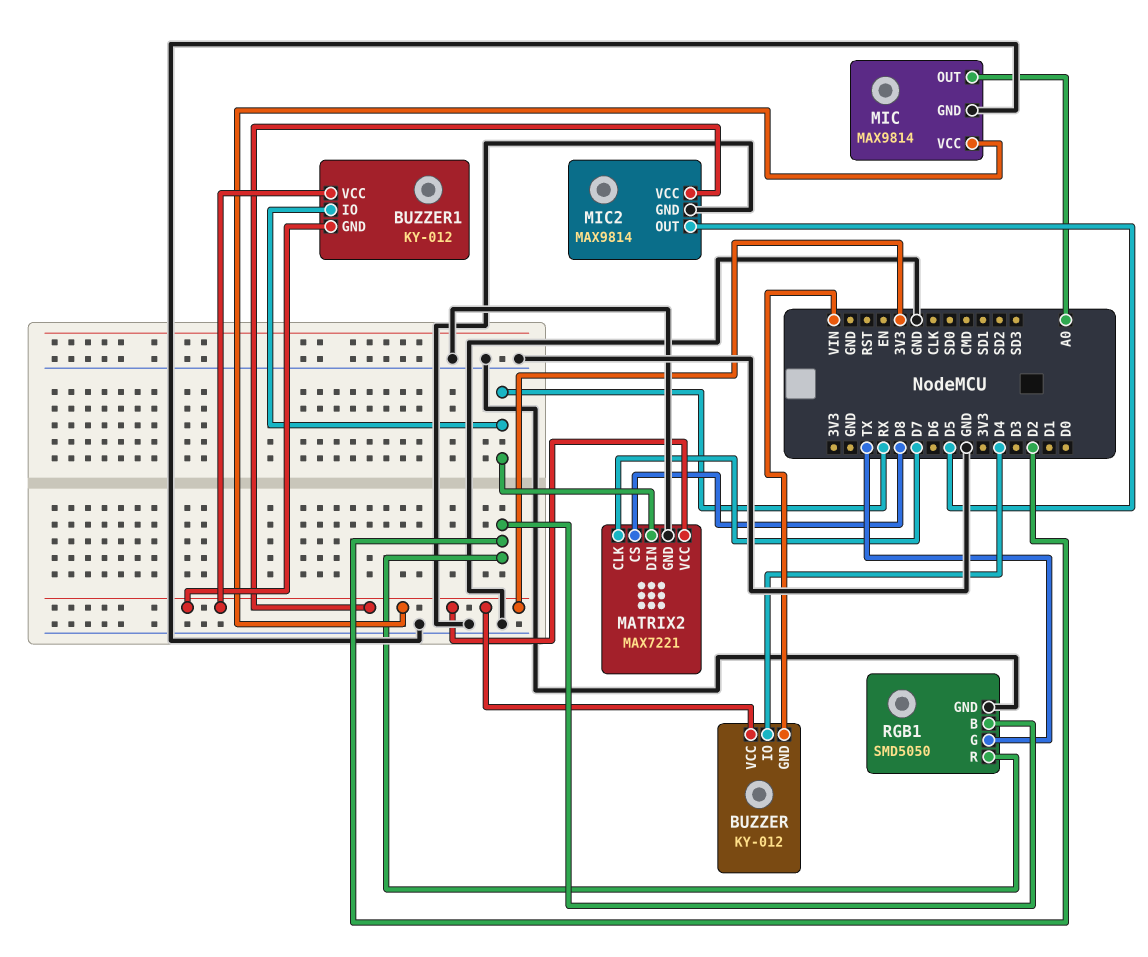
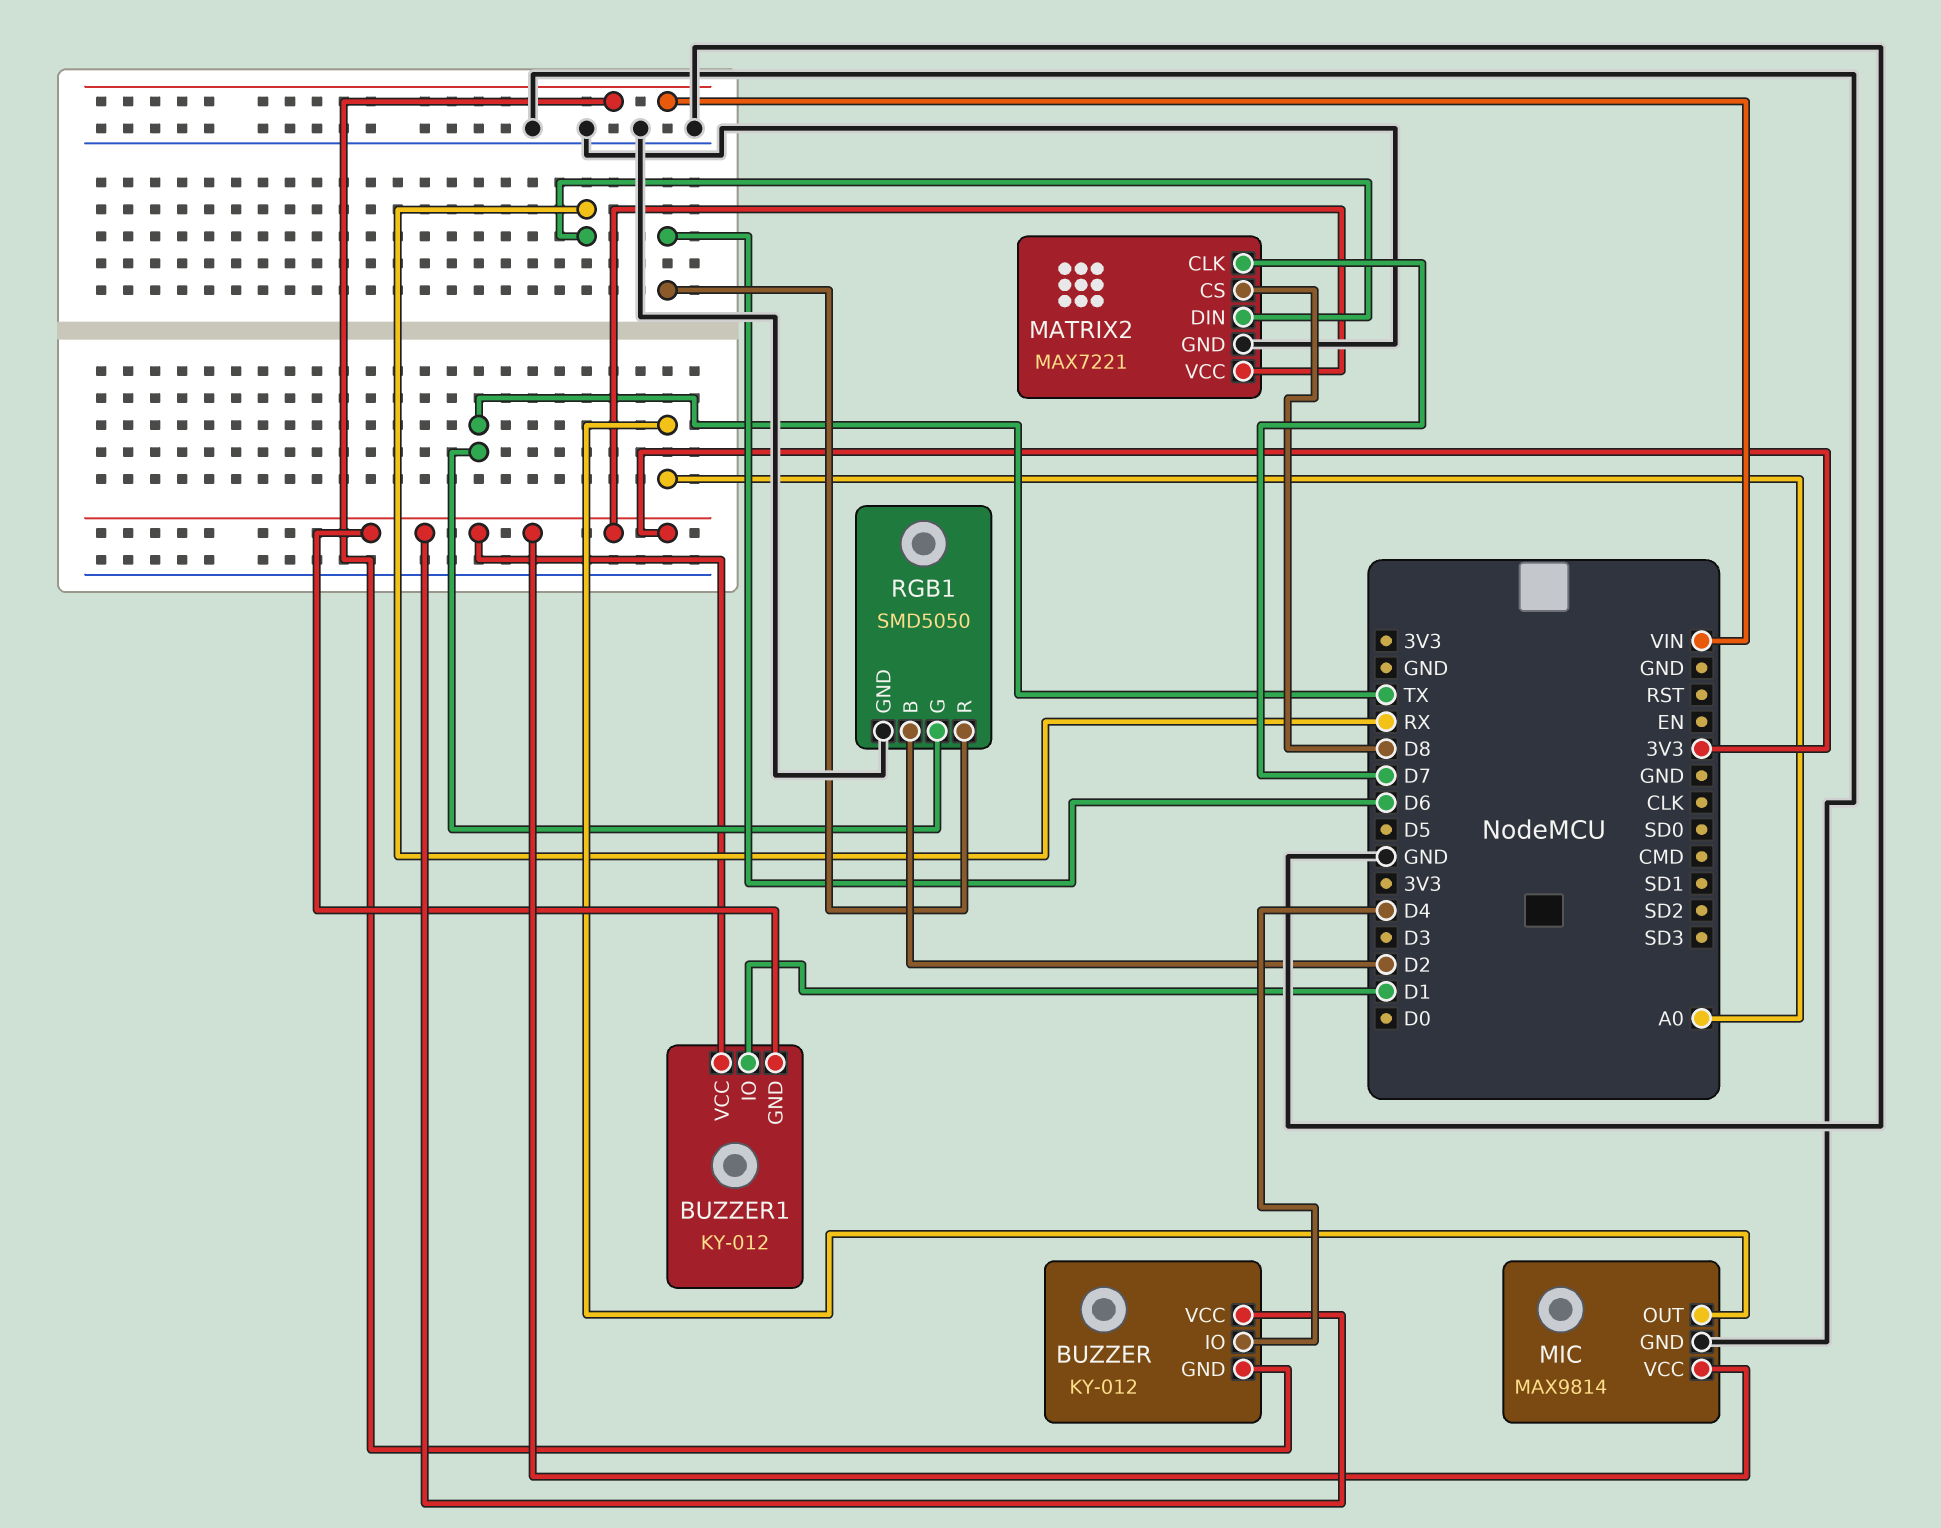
BUZZER1 pin IO: RX -> D1
MIC2: MAX9814 -> none
MIC2 pin GND: GND -> none
MIC2 pin OUT: D5 -> none
MIC2 pin VCC: 3V3 -> none
RGB1 pin R: D2 -> D6

